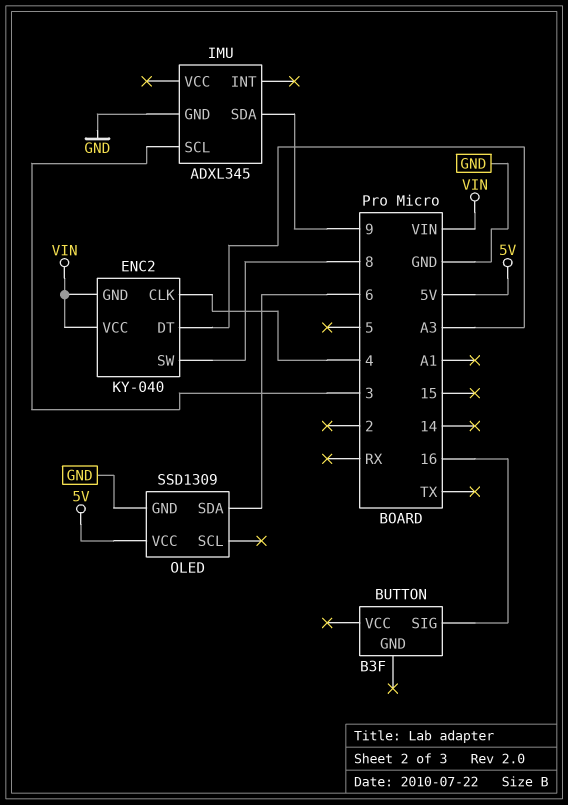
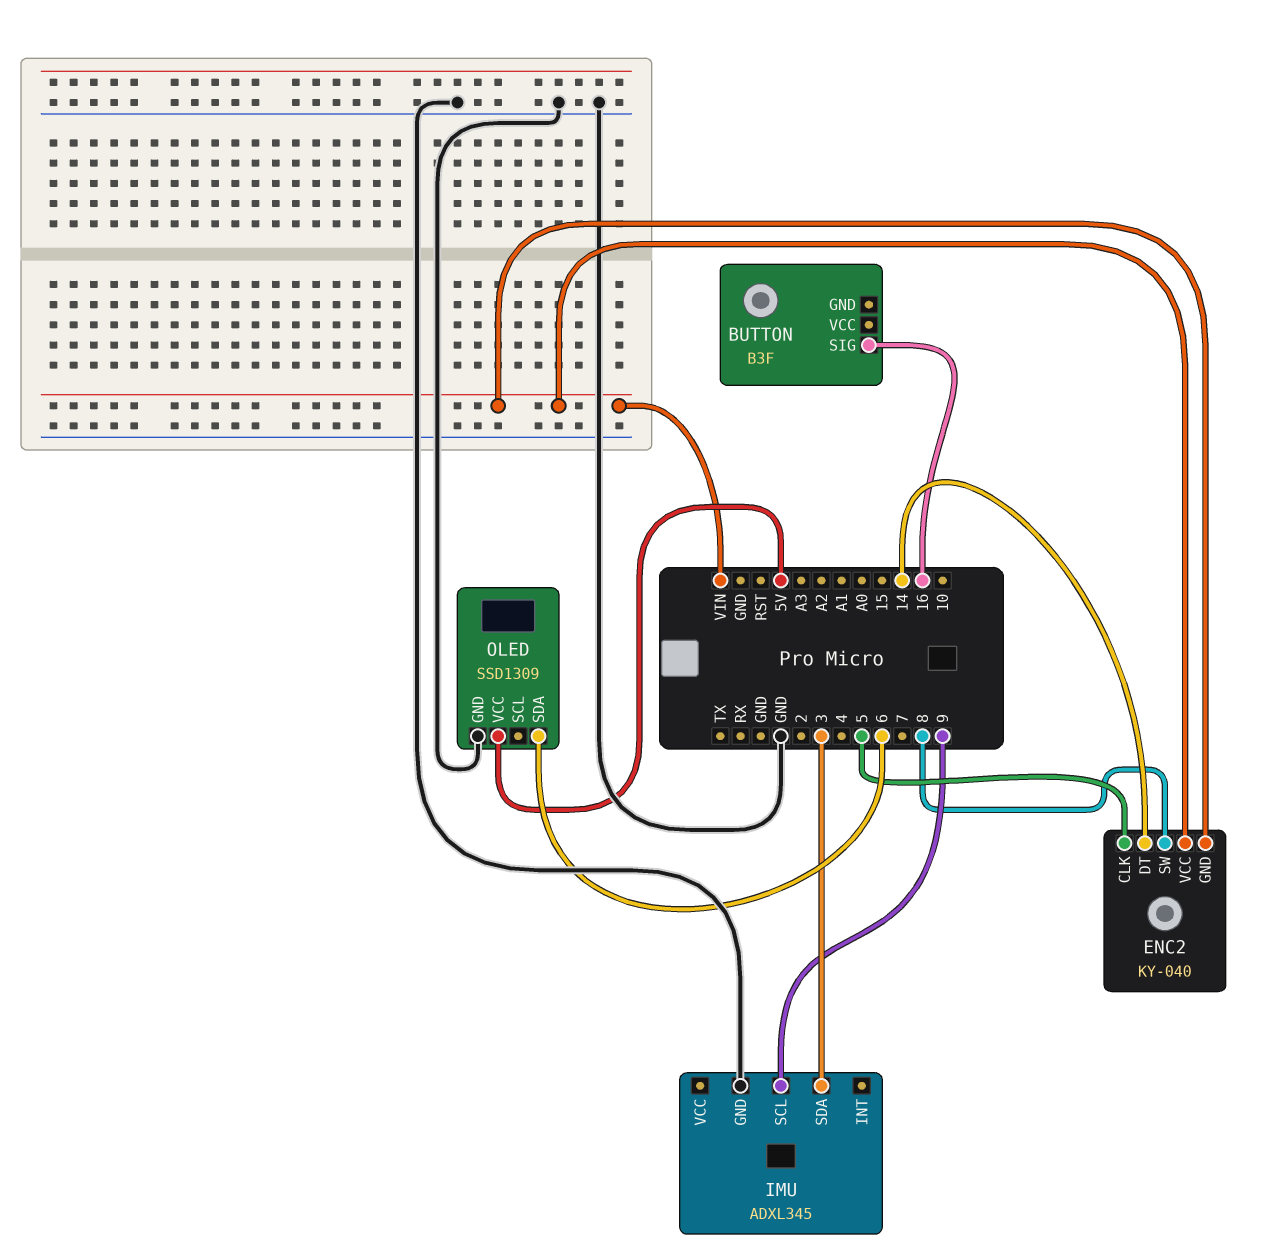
ENC2 pin CLK: 4 -> 5
ENC2 pin DT: A3 -> 14
IMU pin SCL: 3 -> 9
IMU pin SDA: 9 -> 3

